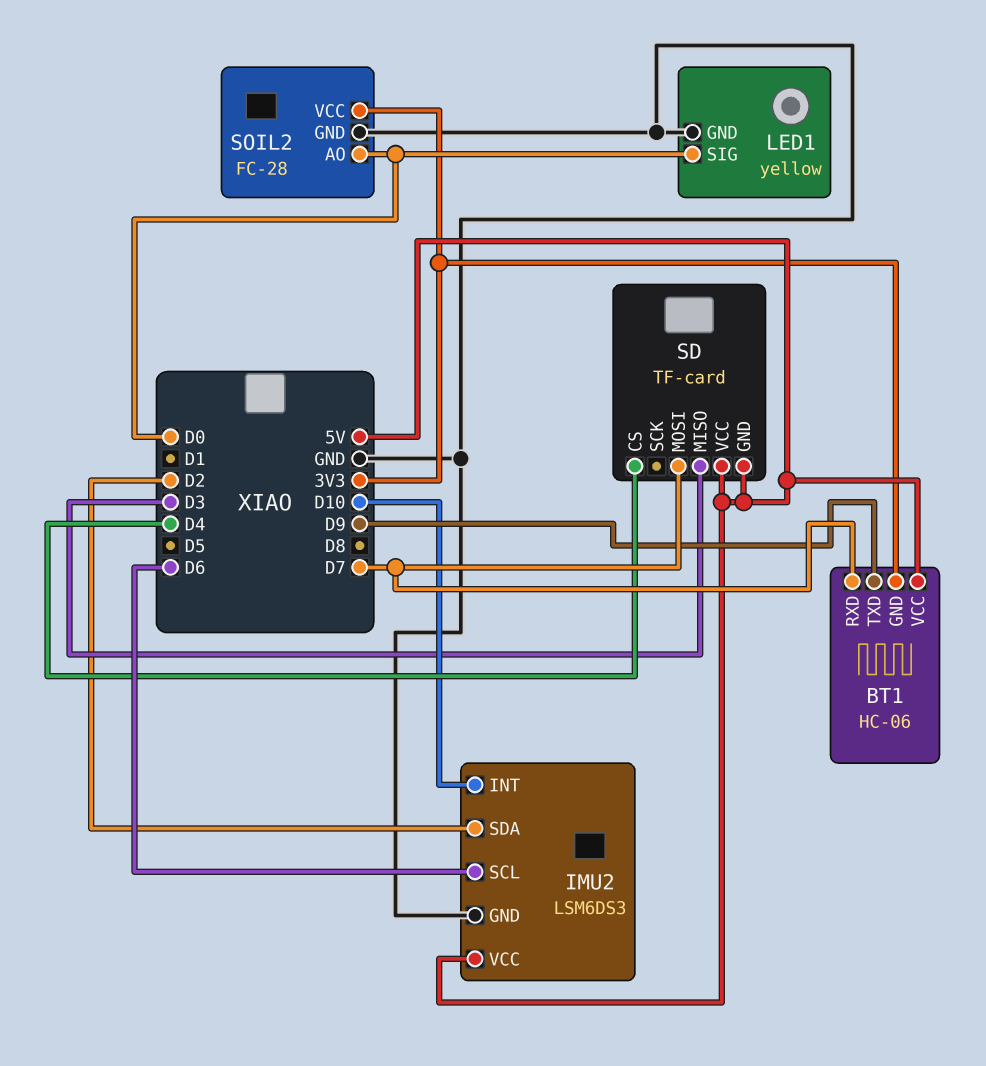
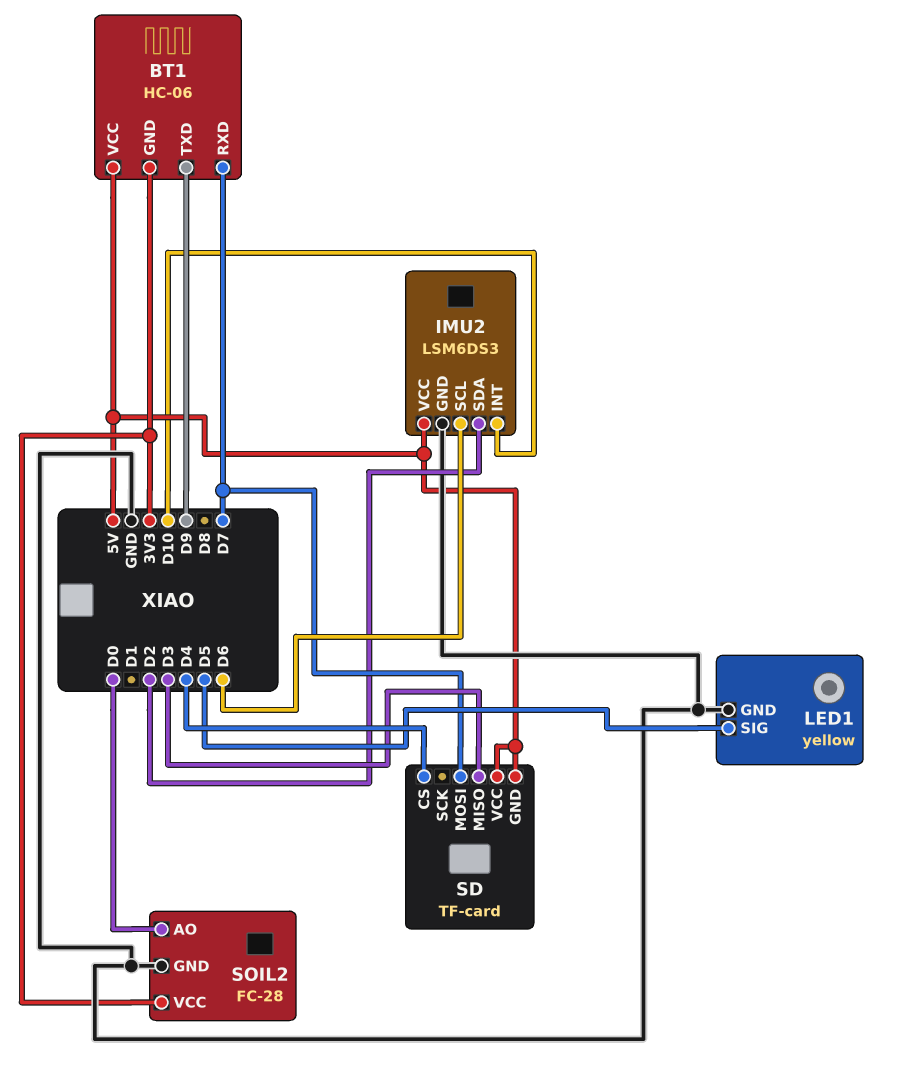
LED1 pin SIG: D0 -> D5

